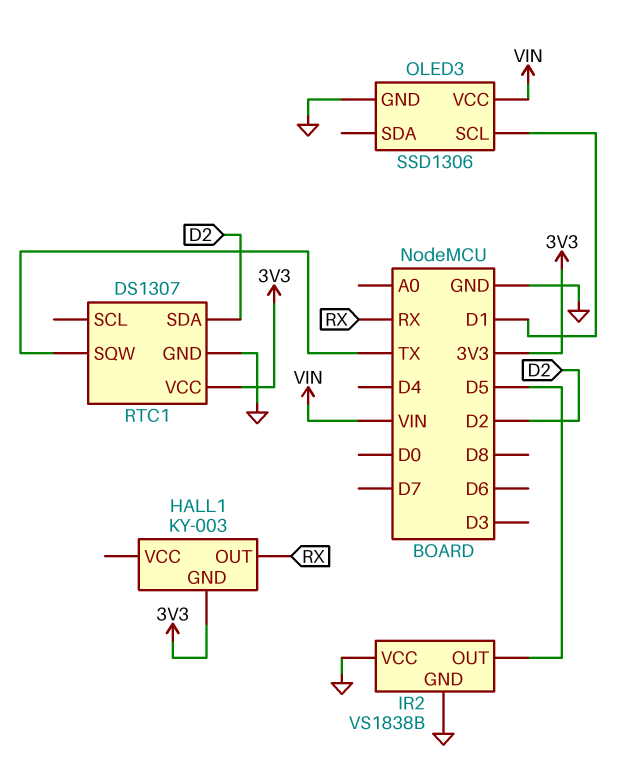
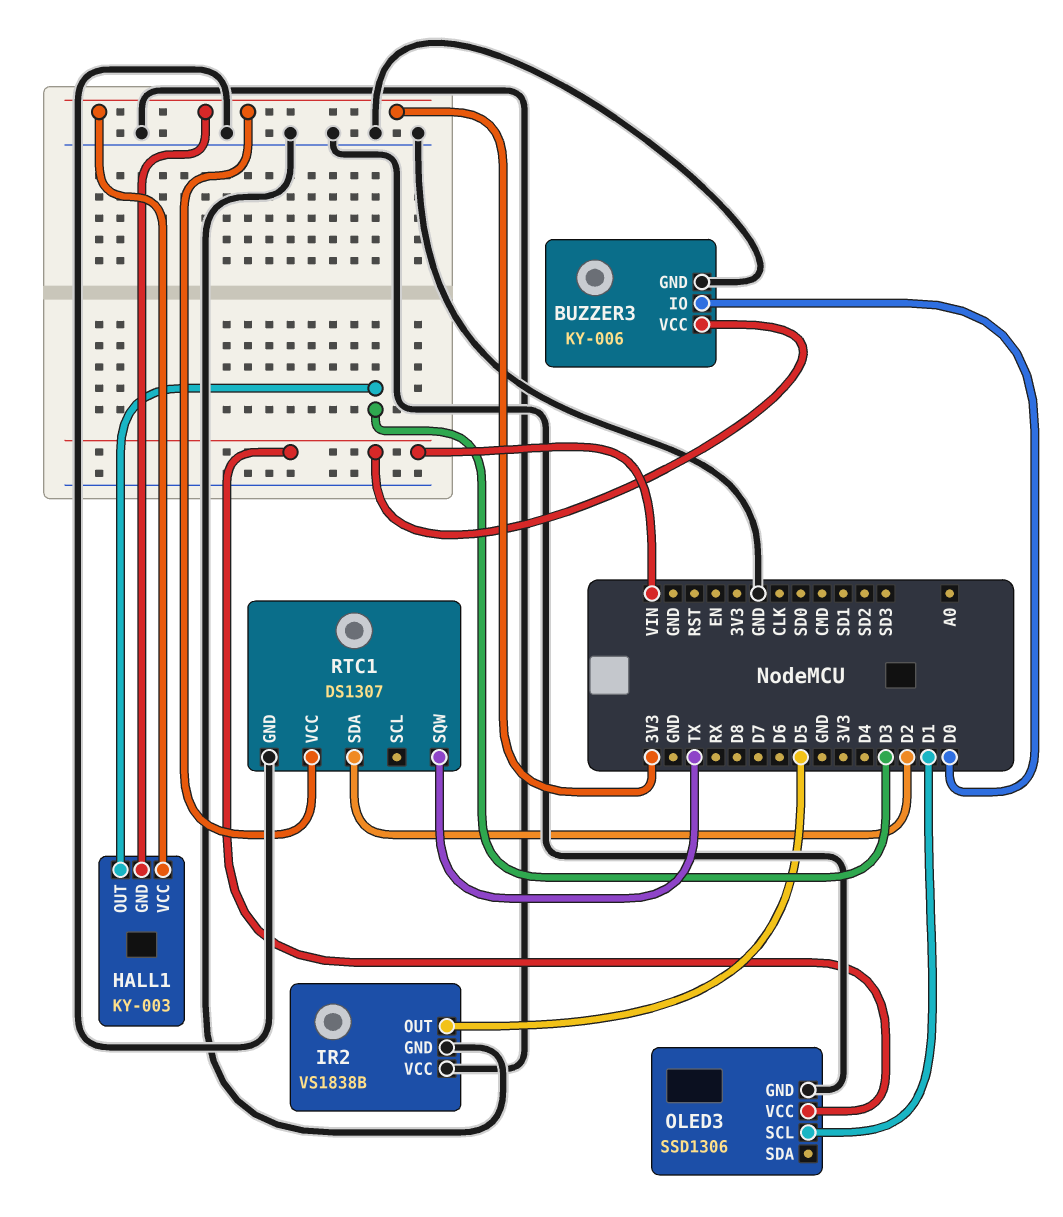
BUZZER3: none -> KY-006
BUZZER3 pin GND: none -> GND
BUZZER3 pin IO: none -> D0
BUZZER3 pin VCC: none -> VIN
HALL1 pin OUT: RX -> D3
HALL1 pin VCC: none -> 3V3

